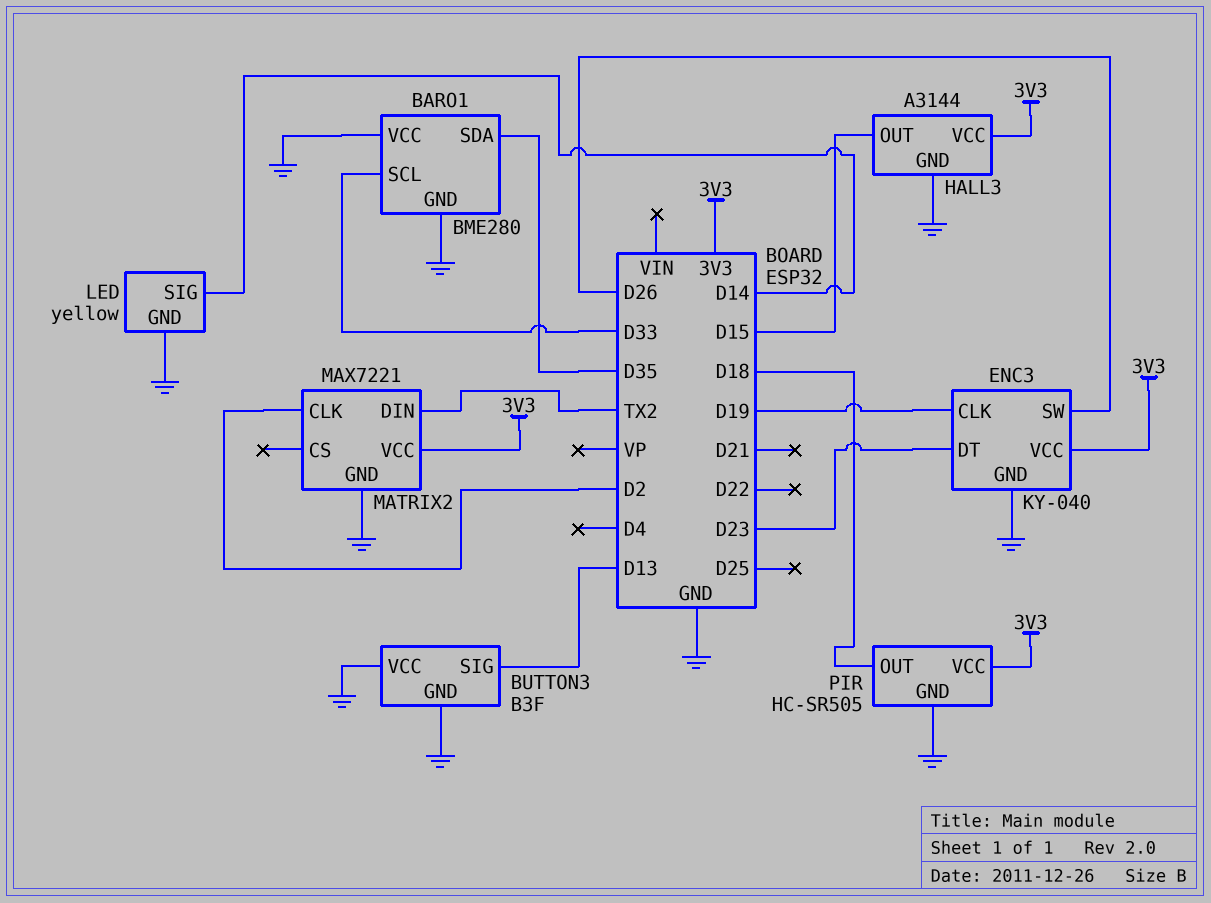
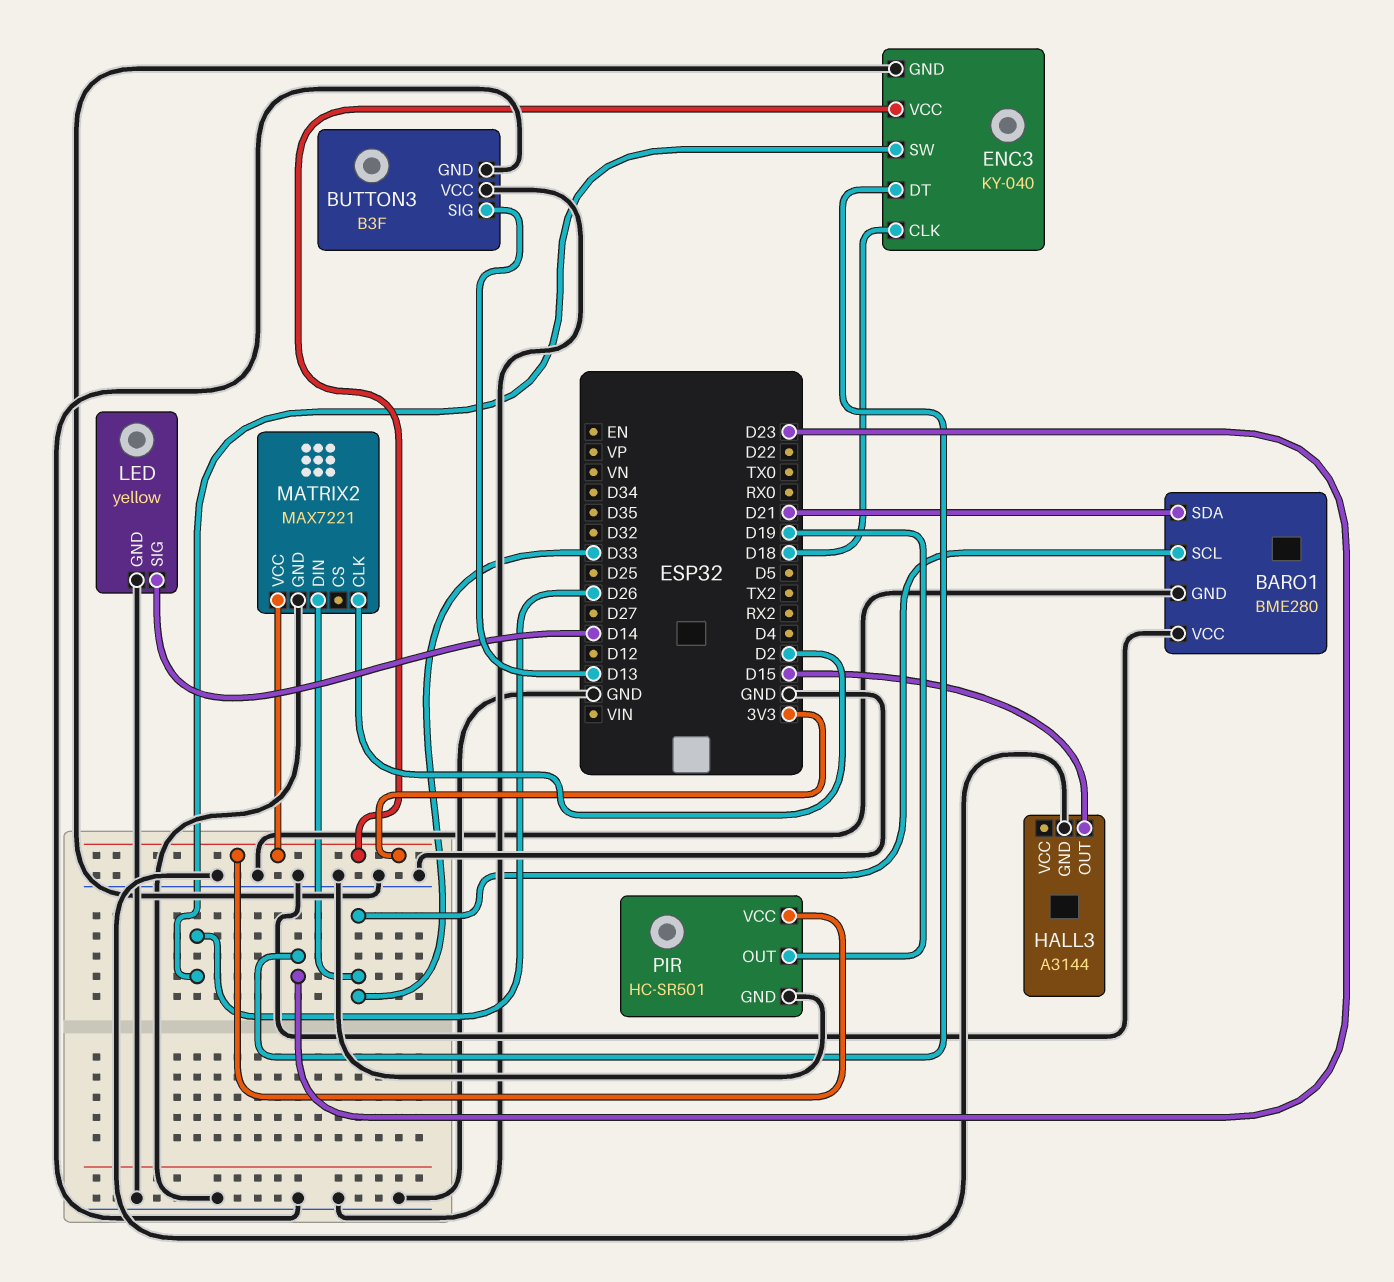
BARO1 pin SDA: D35 -> D21
ENC3 pin CLK: D19 -> D18
HALL3 pin VCC: 3V3 -> none
MATRIX2 pin DIN: TX2 -> D33
PIR: HC-SR505 -> HC-SR501
PIR pin OUT: D18 -> D19

